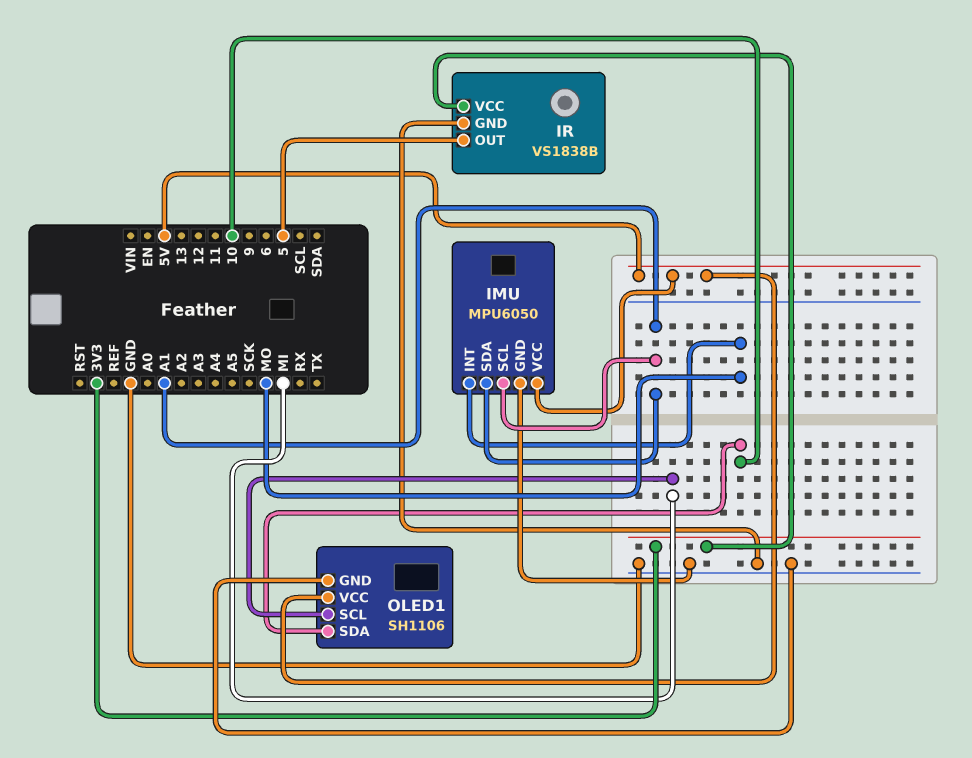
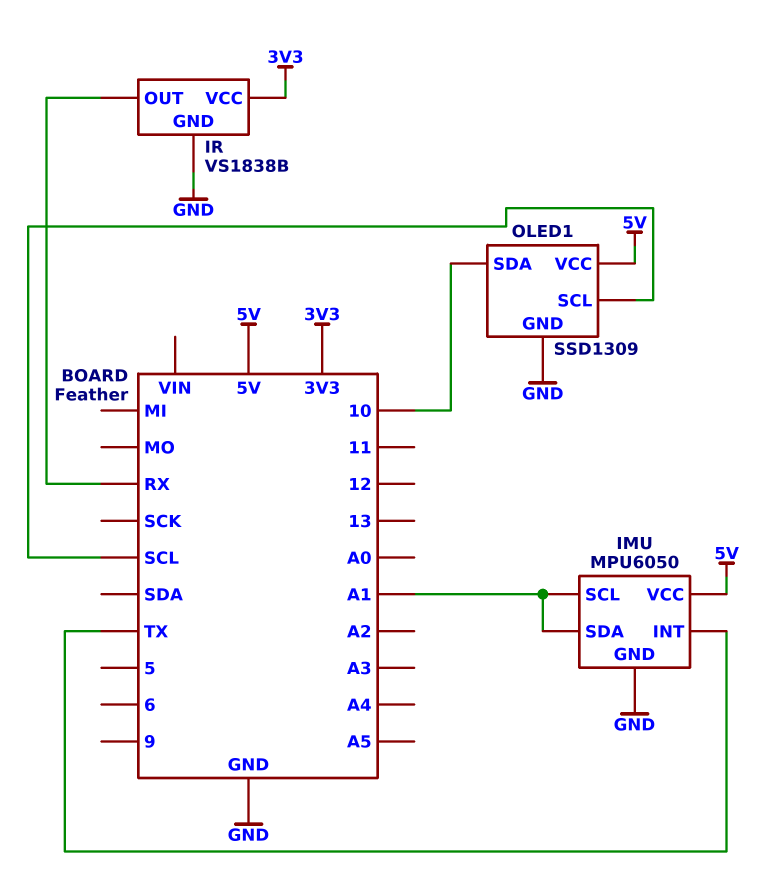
IMU pin INT: MO -> TX
IR pin OUT: 5 -> RX
OLED1: SH1106 -> SSD1309
OLED1 pin SCL: MI -> SCL

